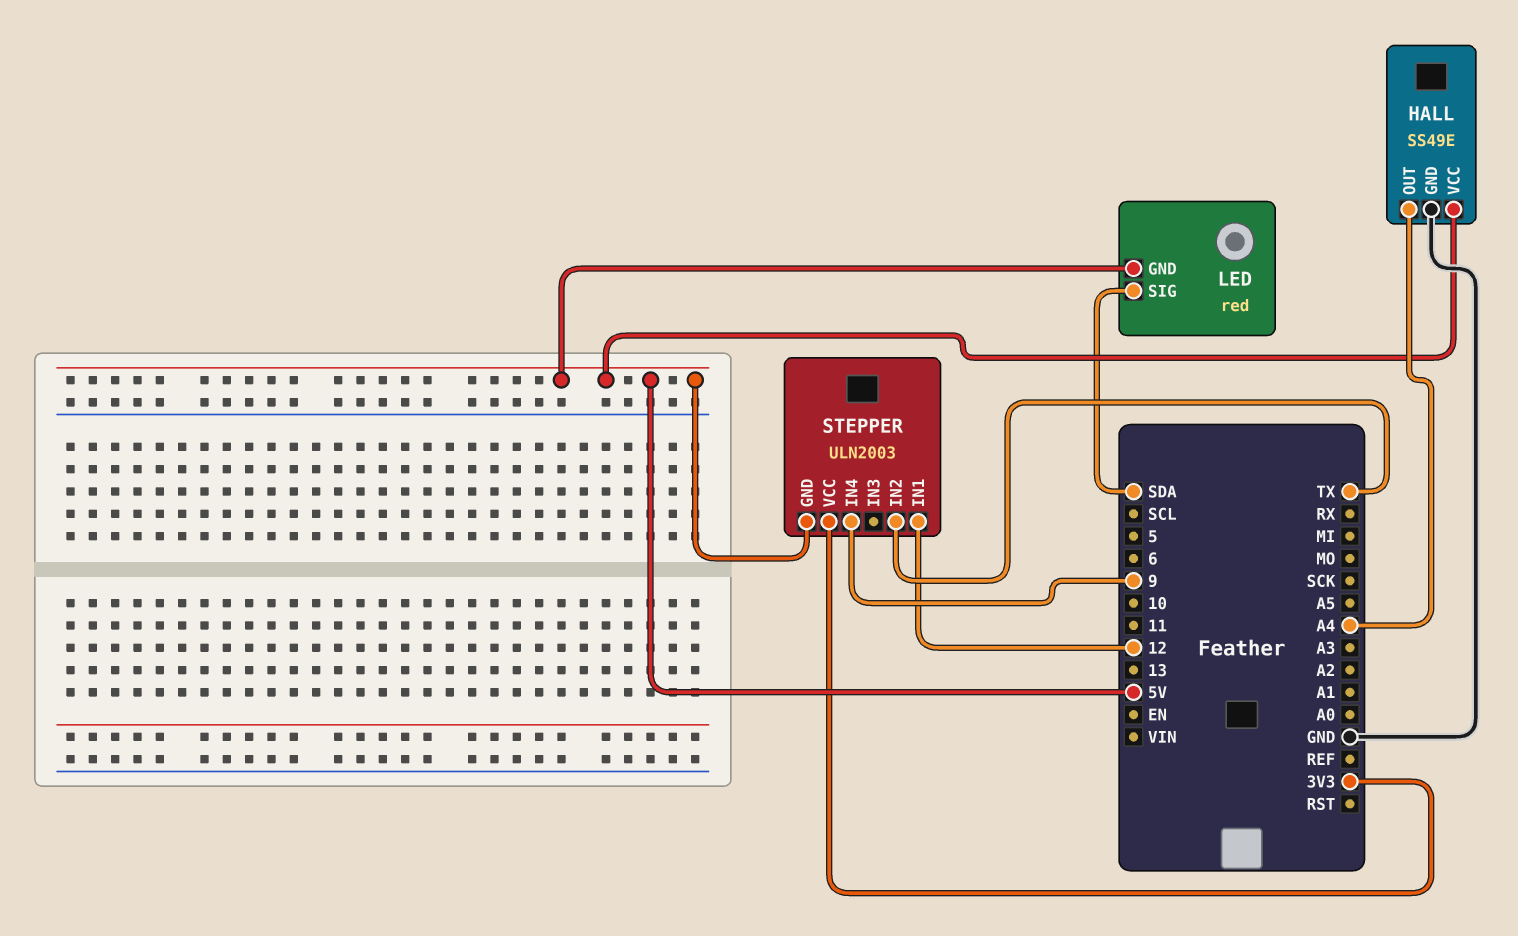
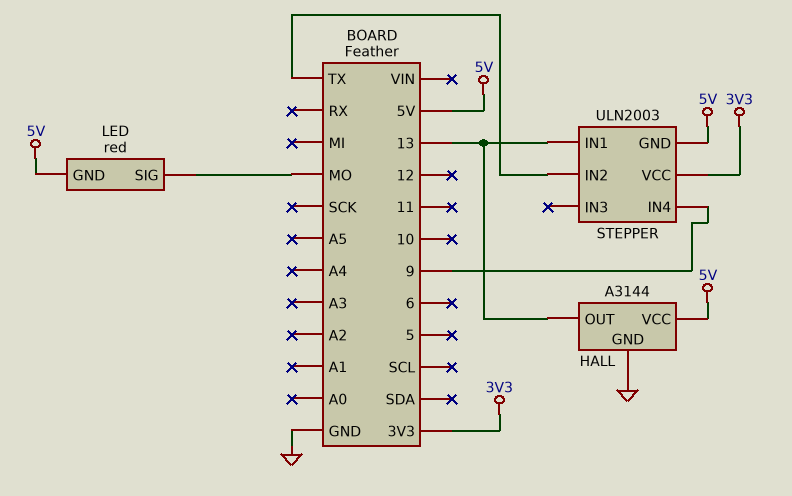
HALL: SS49E -> A3144
HALL pin OUT: A4 -> 13
LED pin SIG: SDA -> MO
STEPPER pin IN1: 12 -> 13

